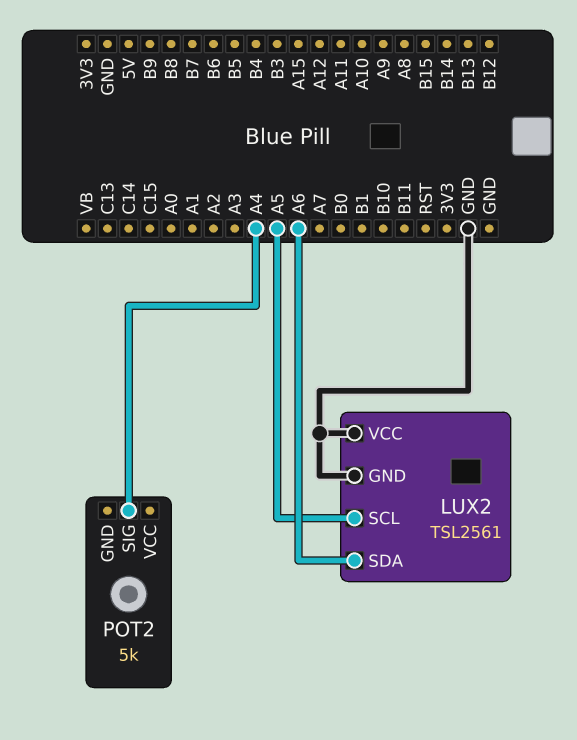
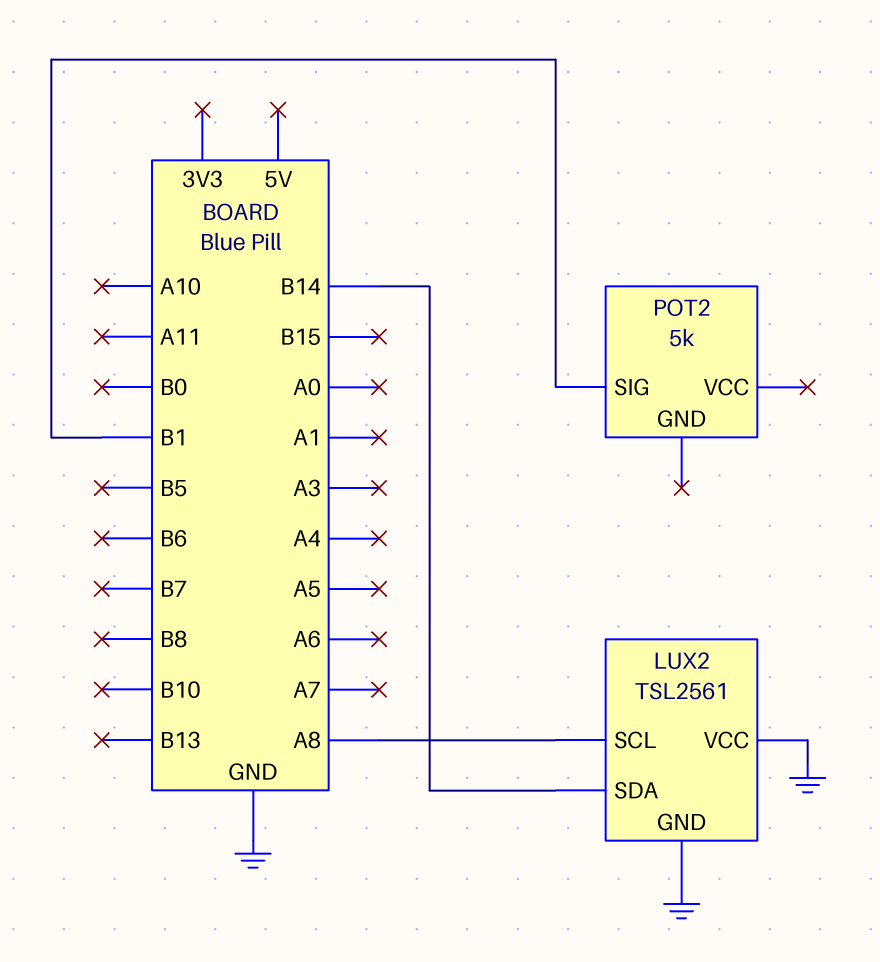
LUX2 pin SCL: A5 -> A8
LUX2 pin SDA: A6 -> B14
POT2 pin SIG: A4 -> B1

